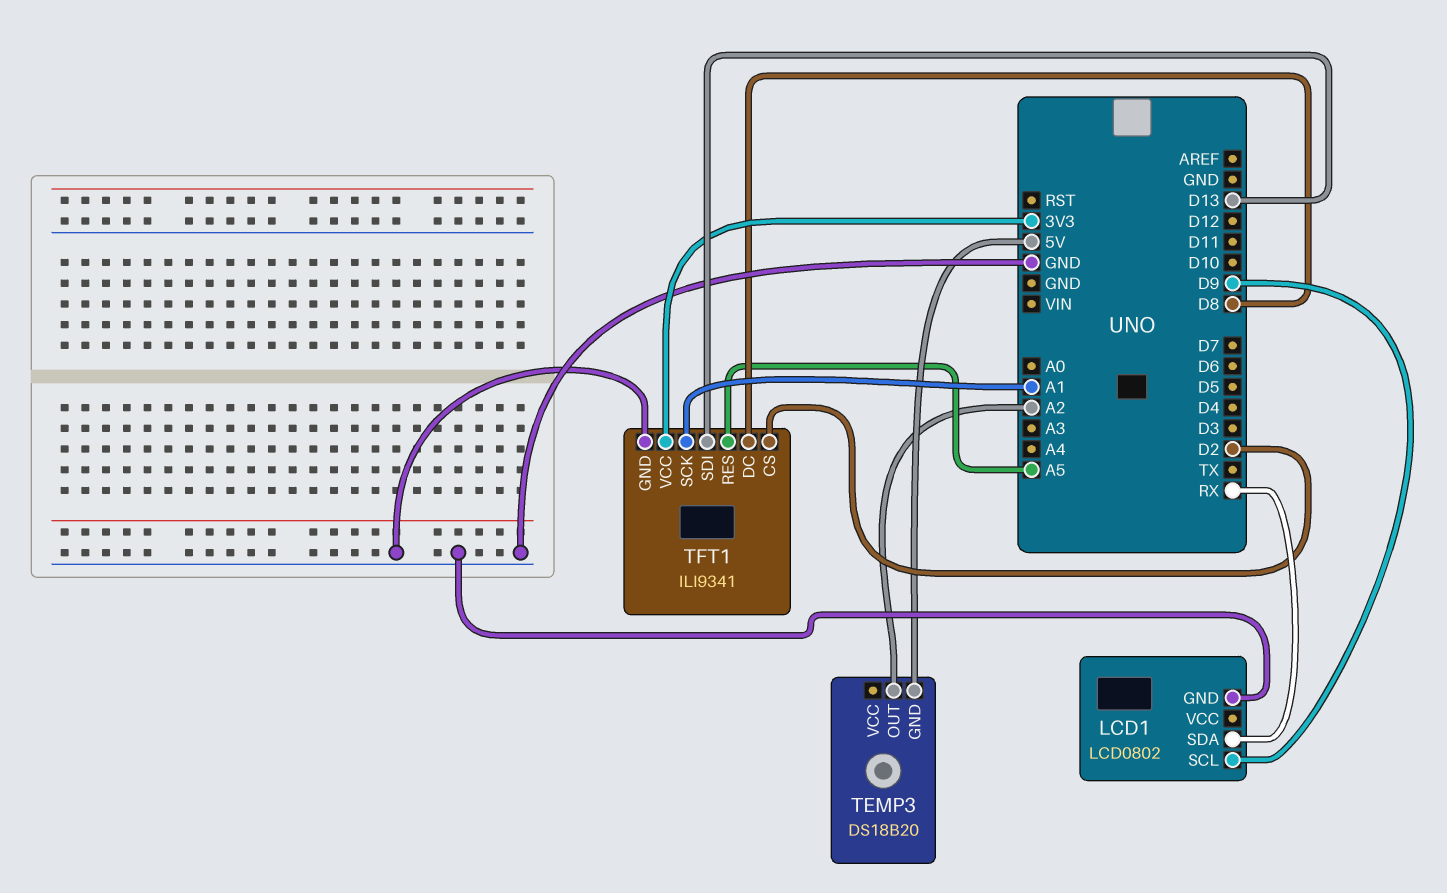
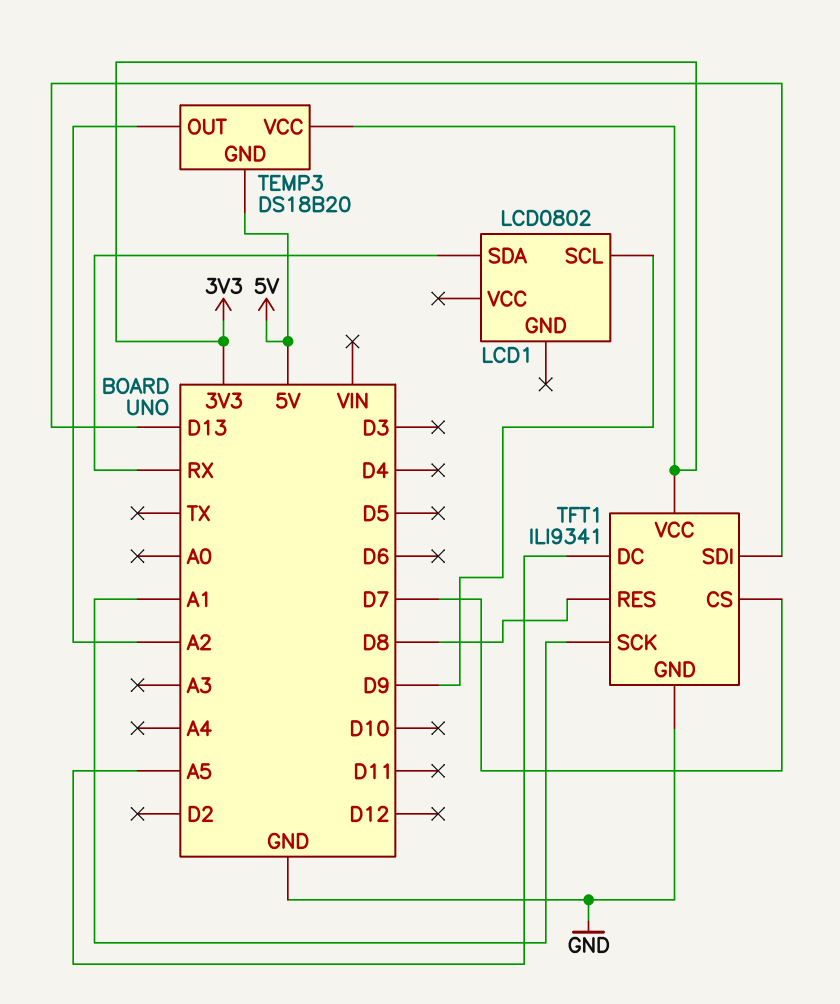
LCD1 pin GND: GND -> none
TEMP3 pin VCC: none -> 3V3
TFT1 pin CS: D2 -> D7
TFT1 pin DC: D8 -> A5
TFT1 pin RES: A5 -> D8

